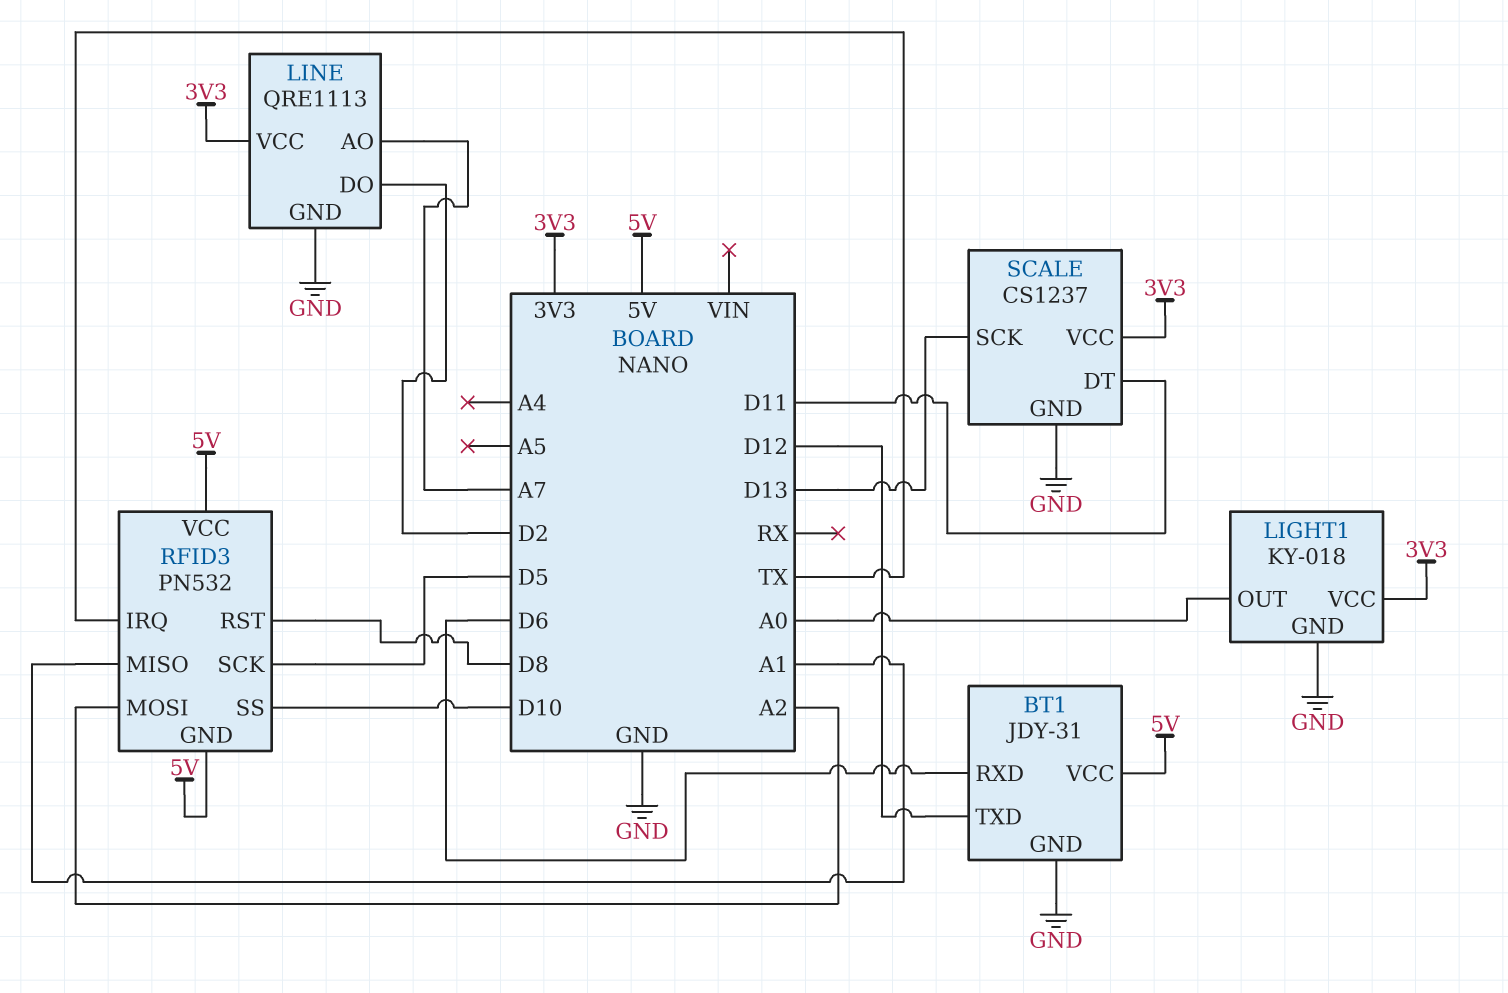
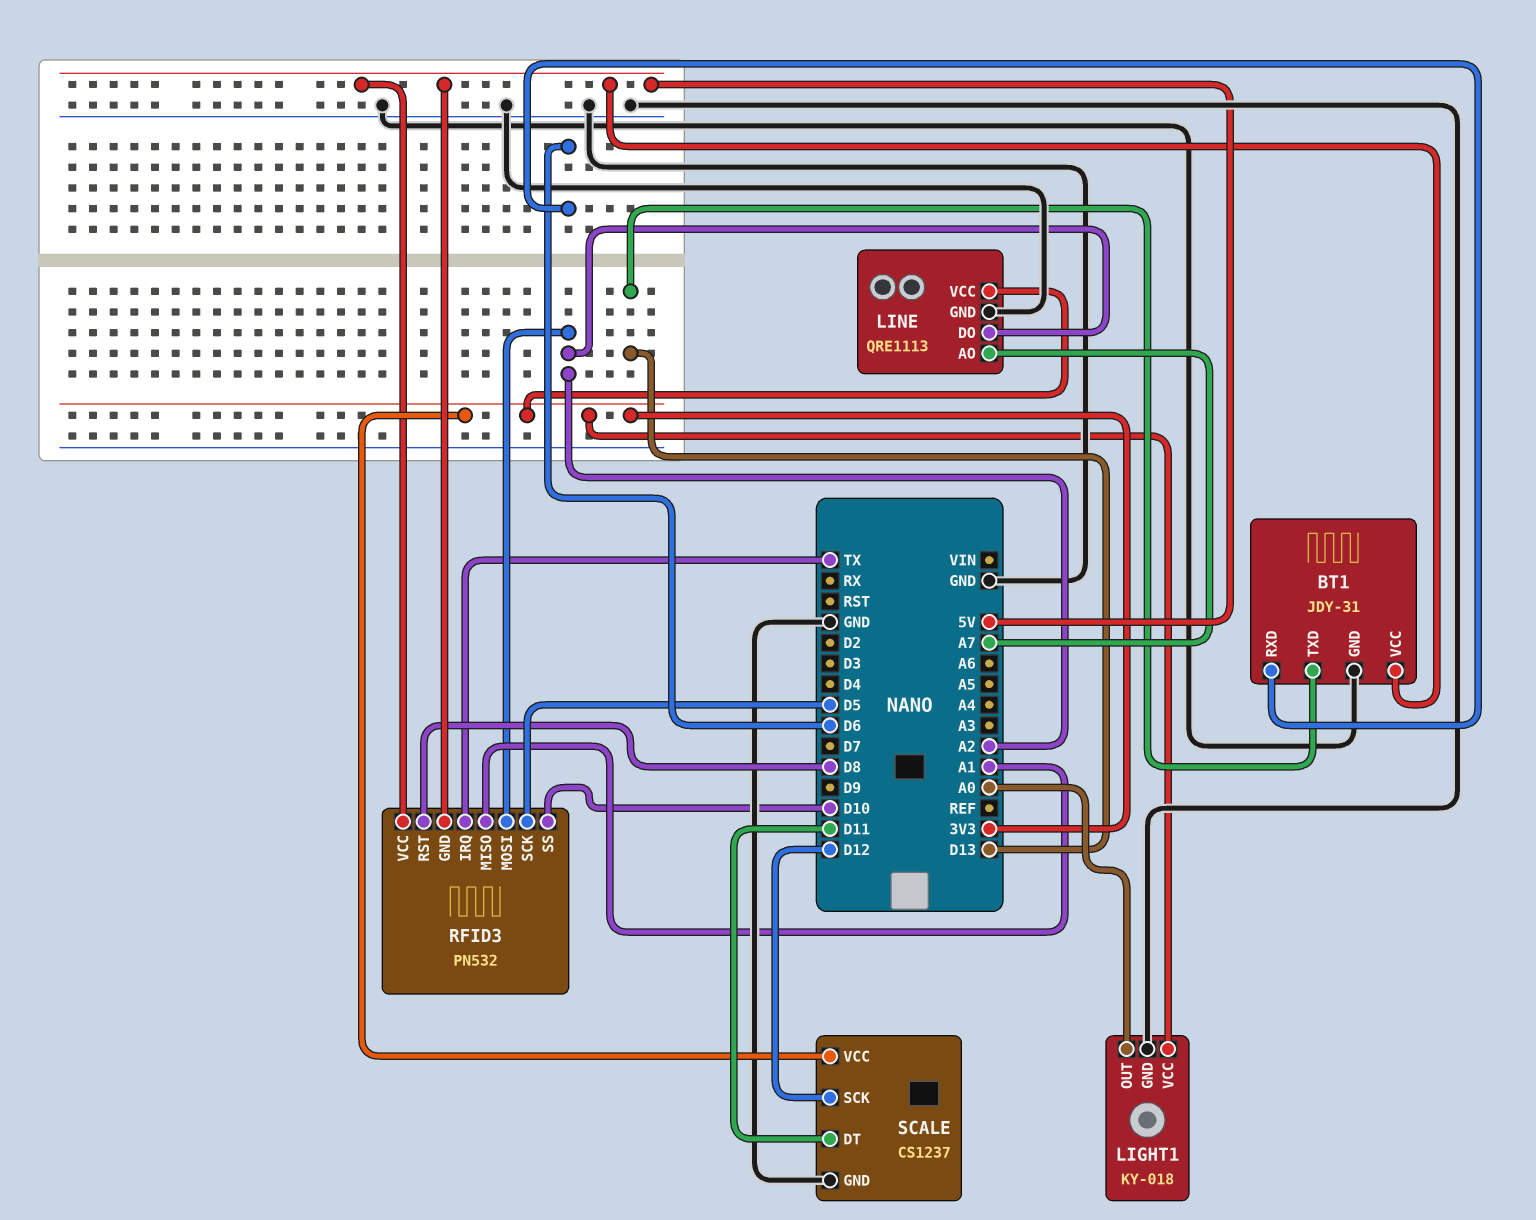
BT1 pin TXD: D12 -> D13
LINE pin DO: D2 -> A2
SCALE pin SCK: D13 -> D12

